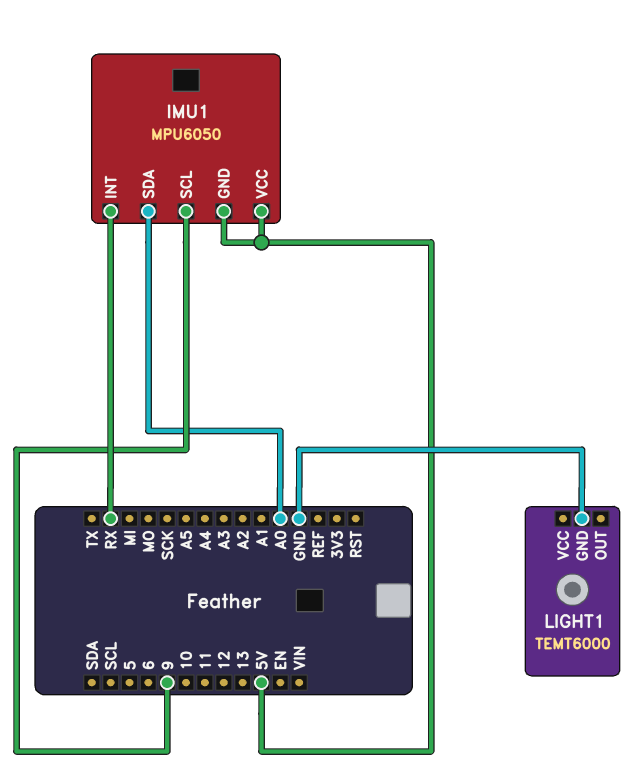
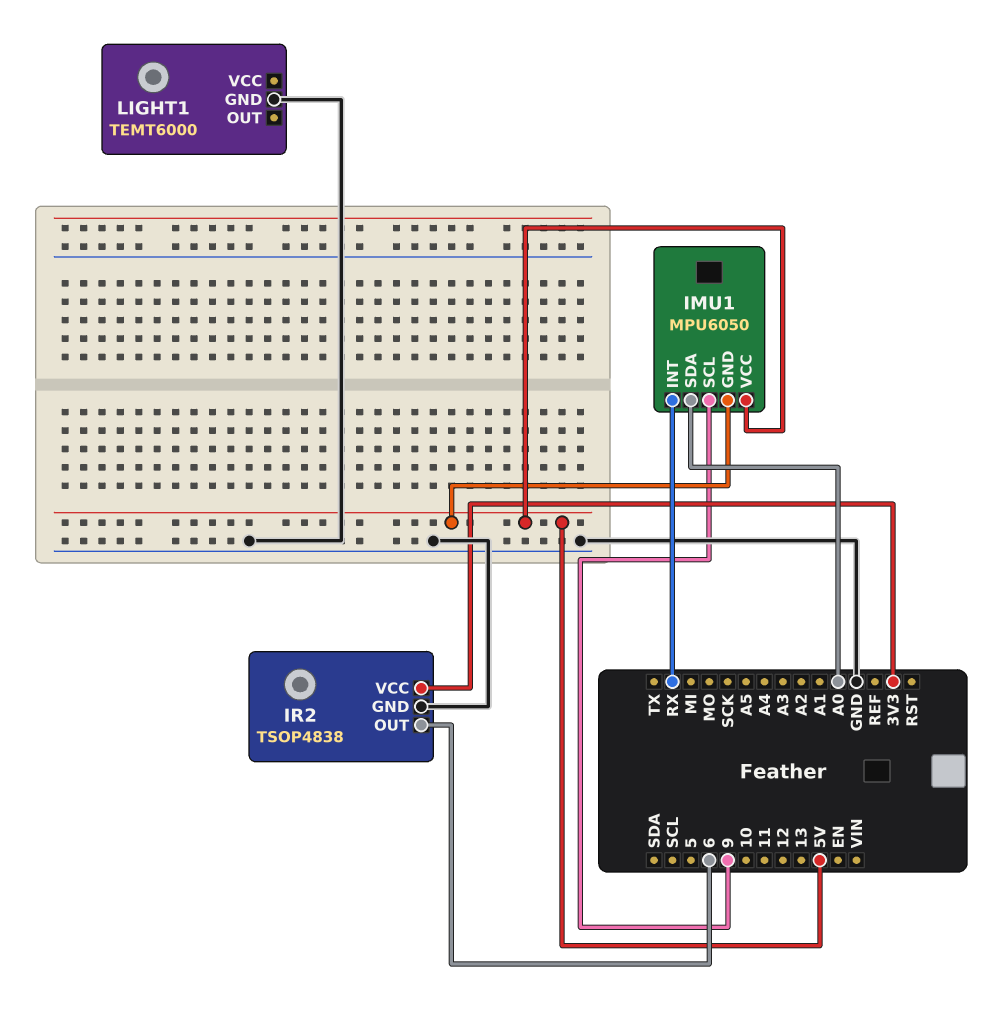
IR2: none -> TSOP4838
IR2 pin GND: none -> GND
IR2 pin OUT: none -> 6
IR2 pin VCC: none -> 3V3

